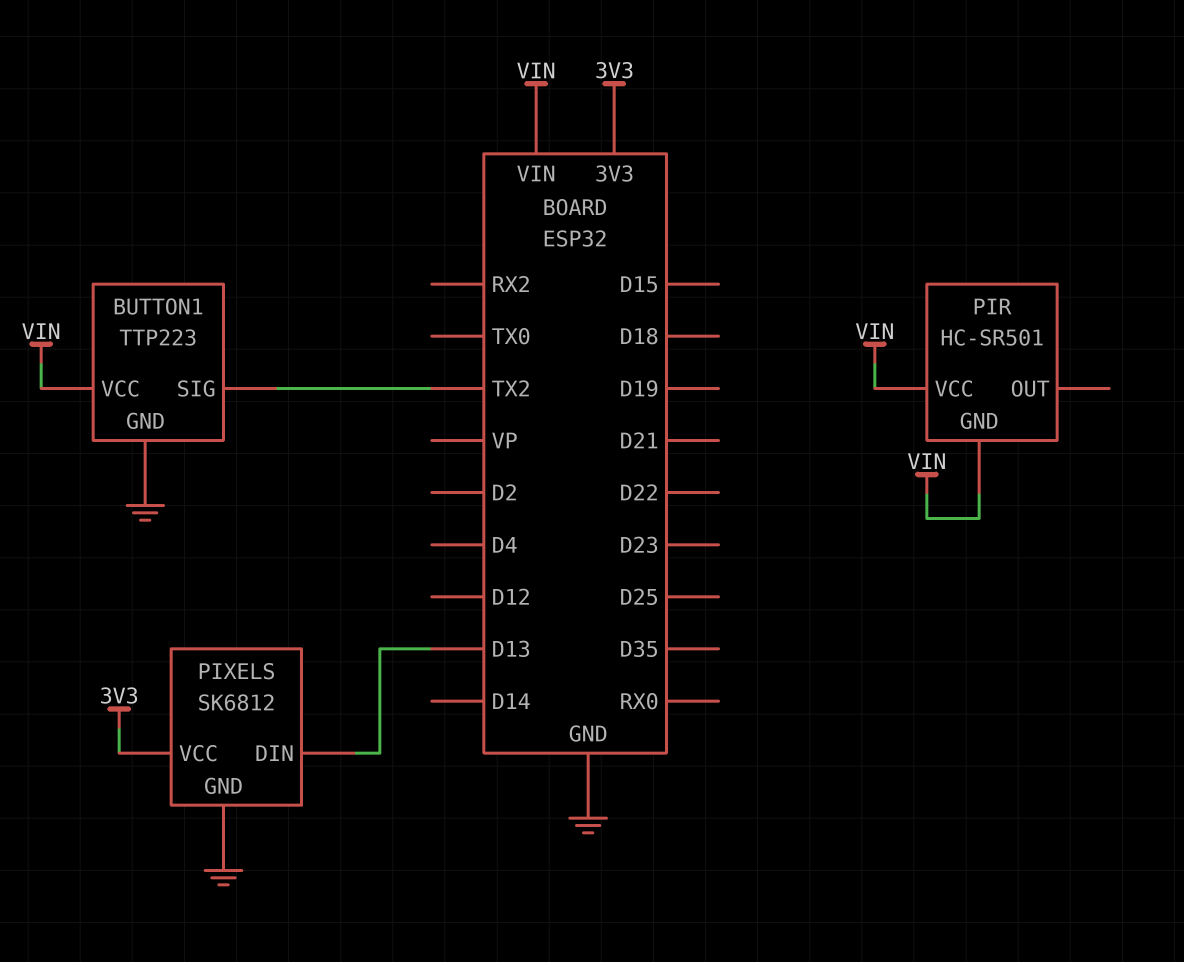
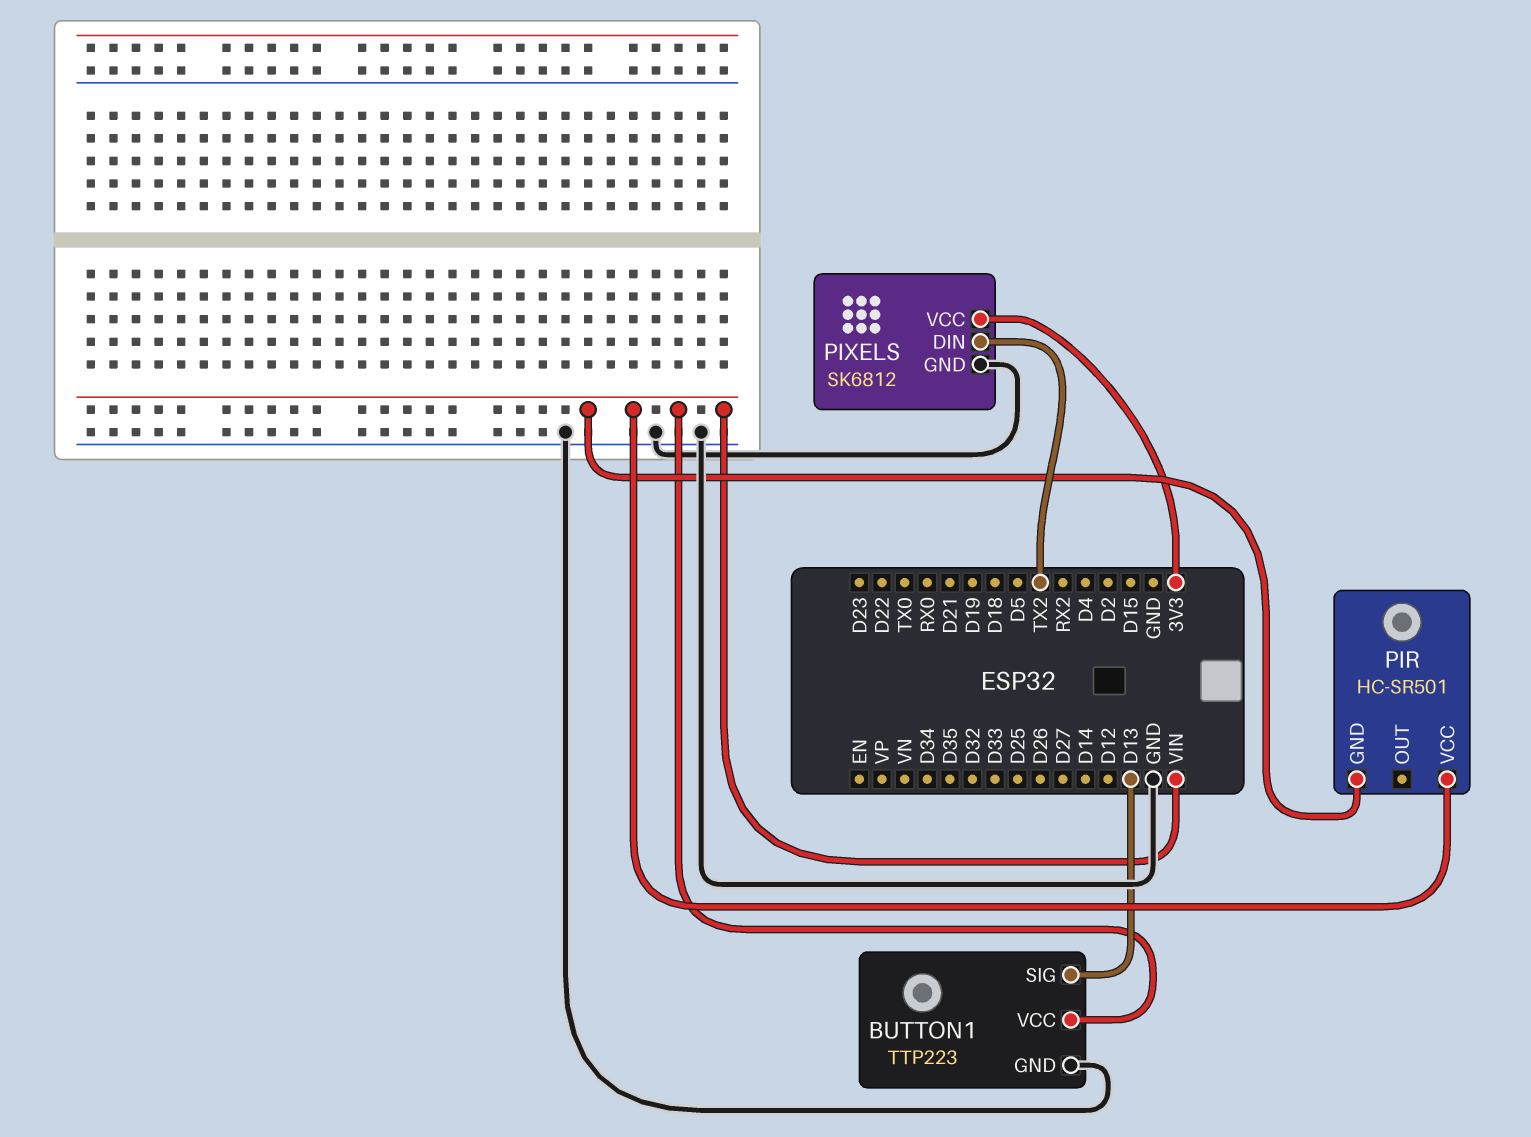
BUTTON1 pin SIG: TX2 -> D13
PIXELS pin DIN: D13 -> TX2

